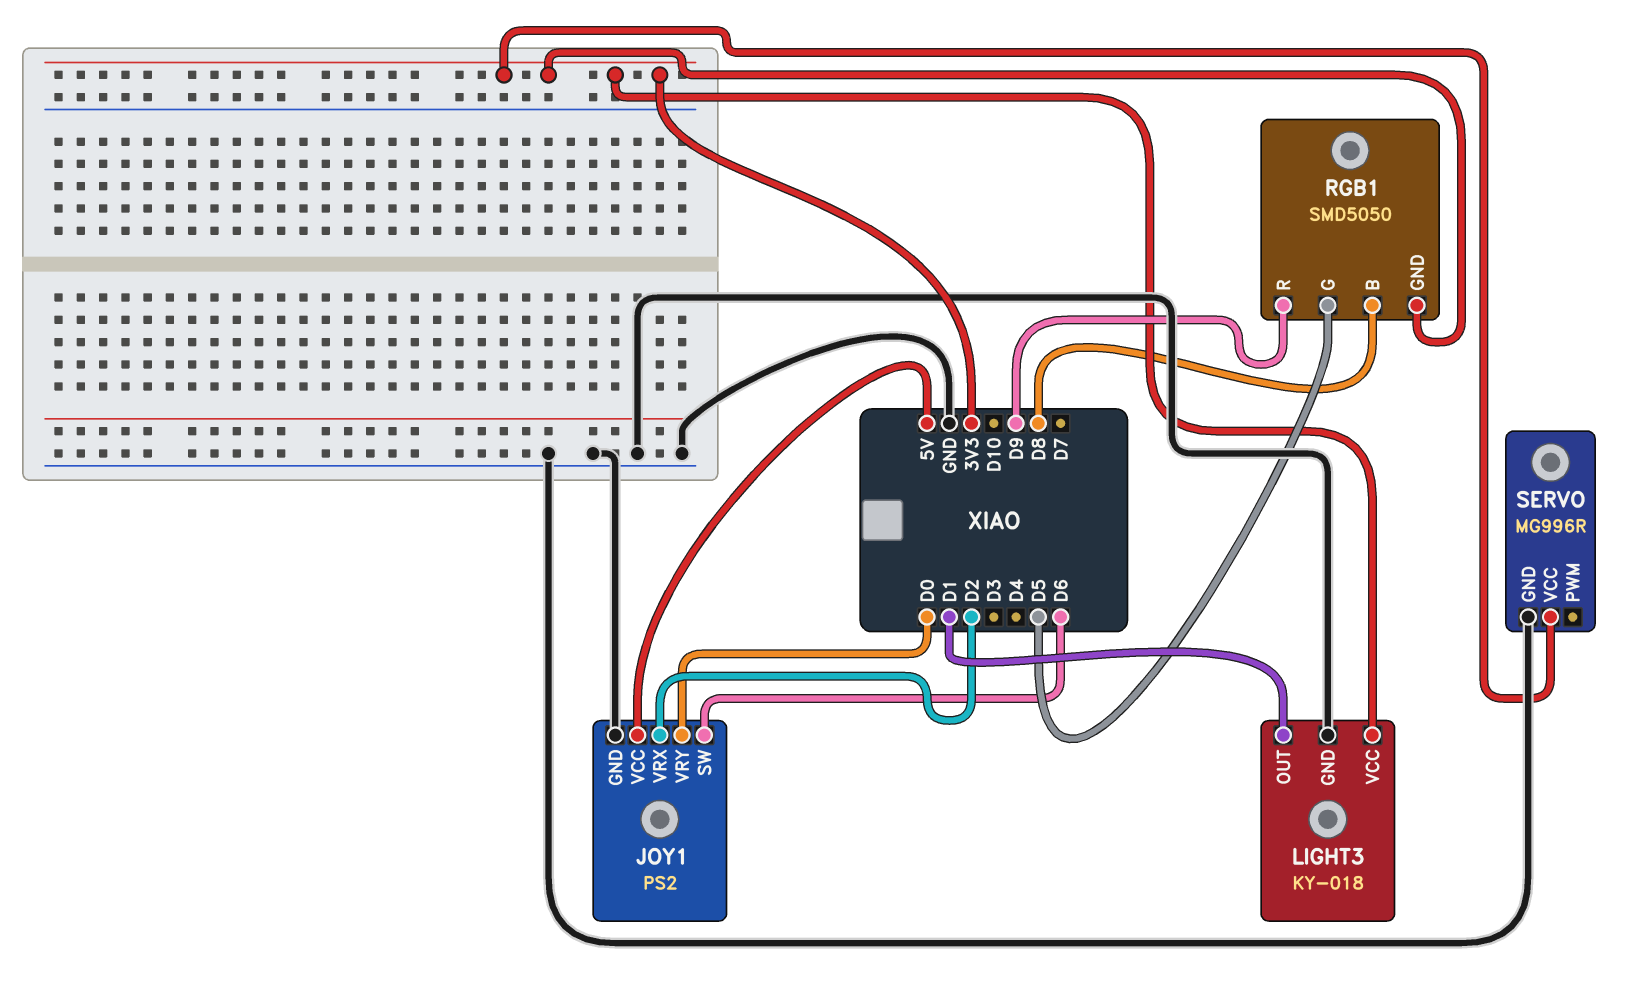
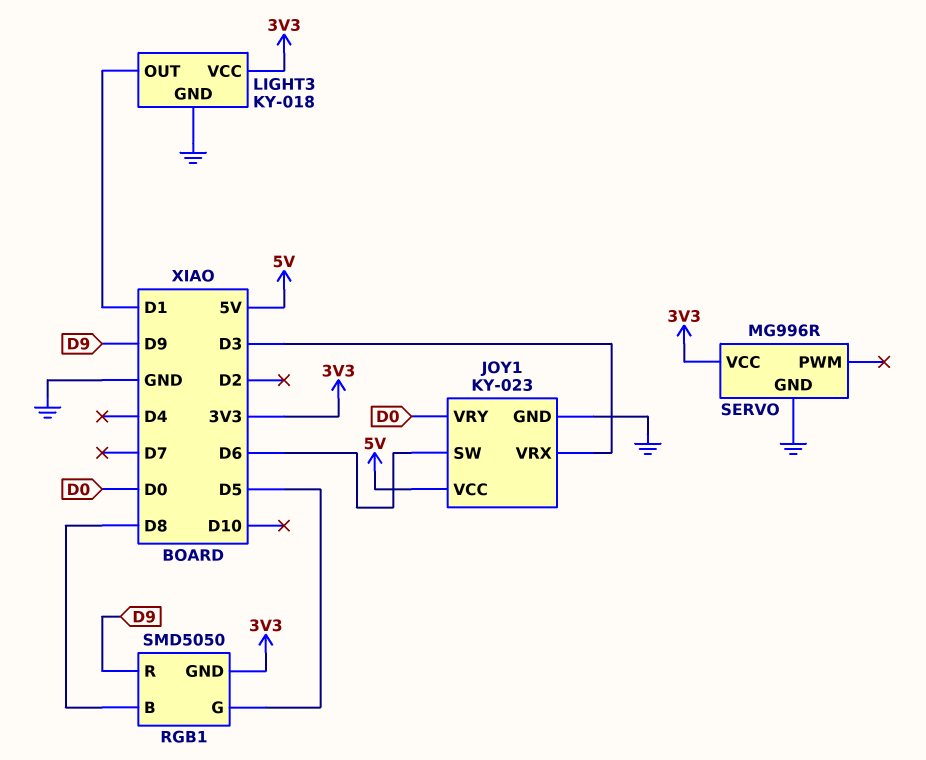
JOY1: PS2 -> KY-023
JOY1 pin VRX: D2 -> D3

